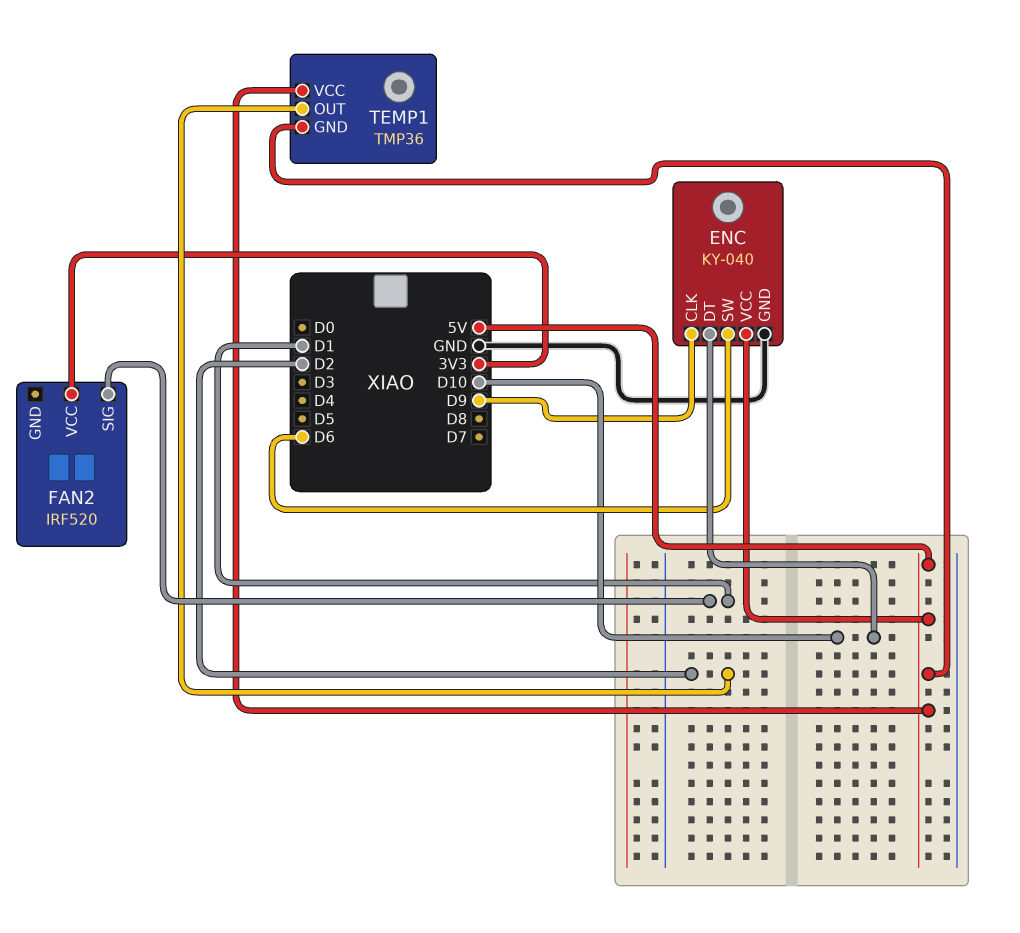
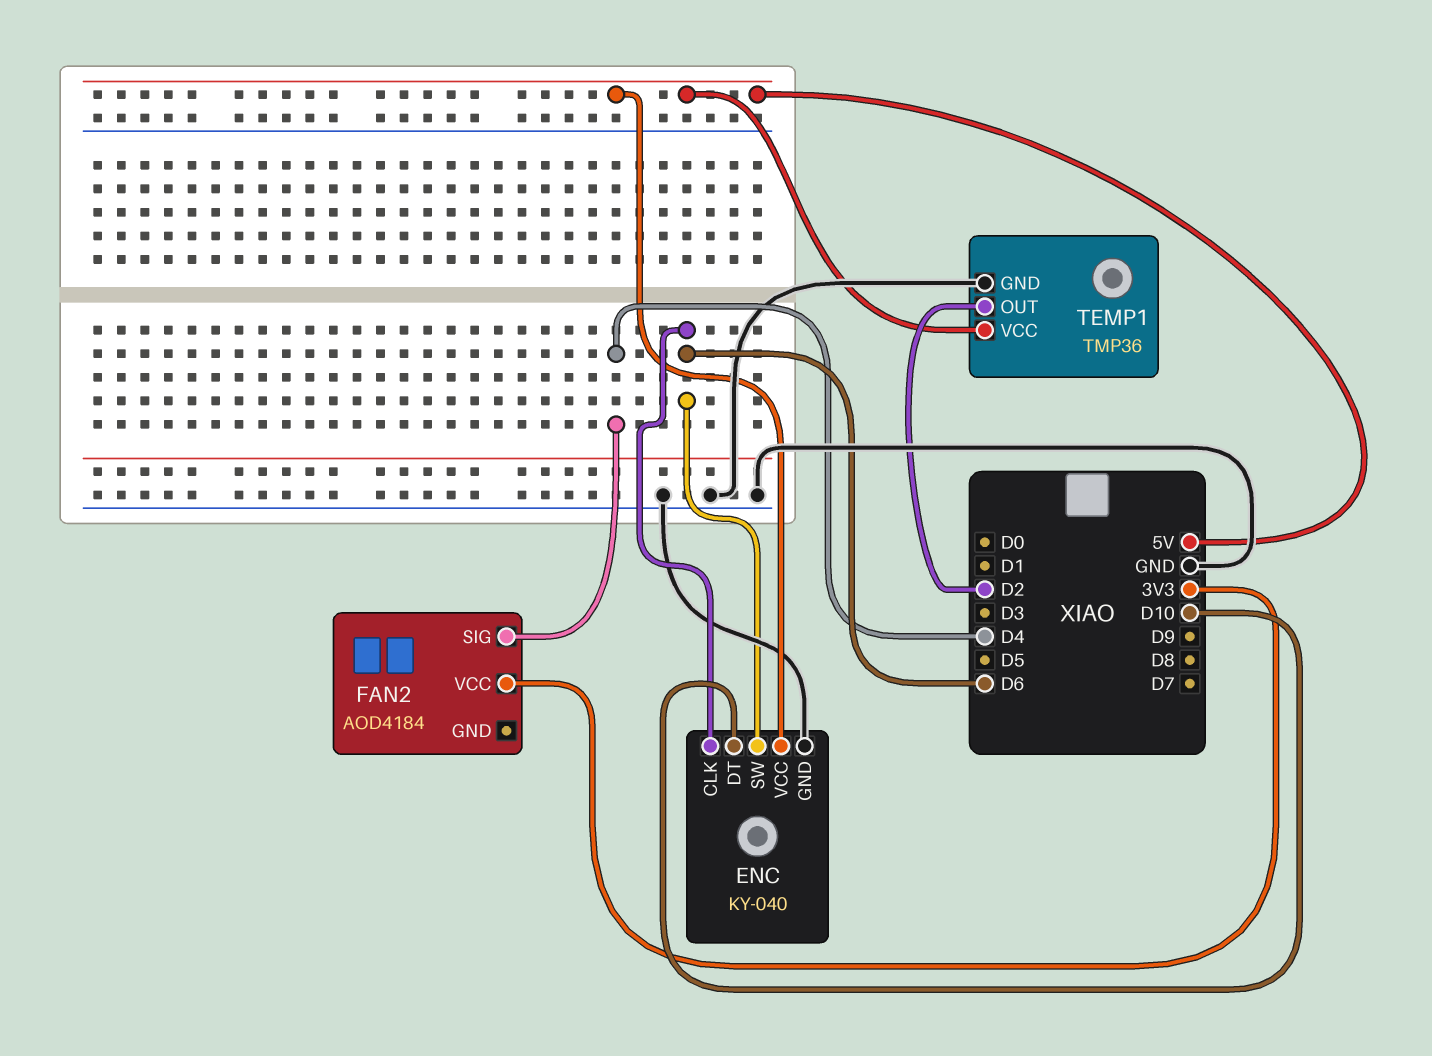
ENC pin CLK: D9 -> D6
FAN2: IRF520 -> AOD4184
FAN2 pin SIG: D1 -> D4
TEMP1 pin GND: 5V -> GND

